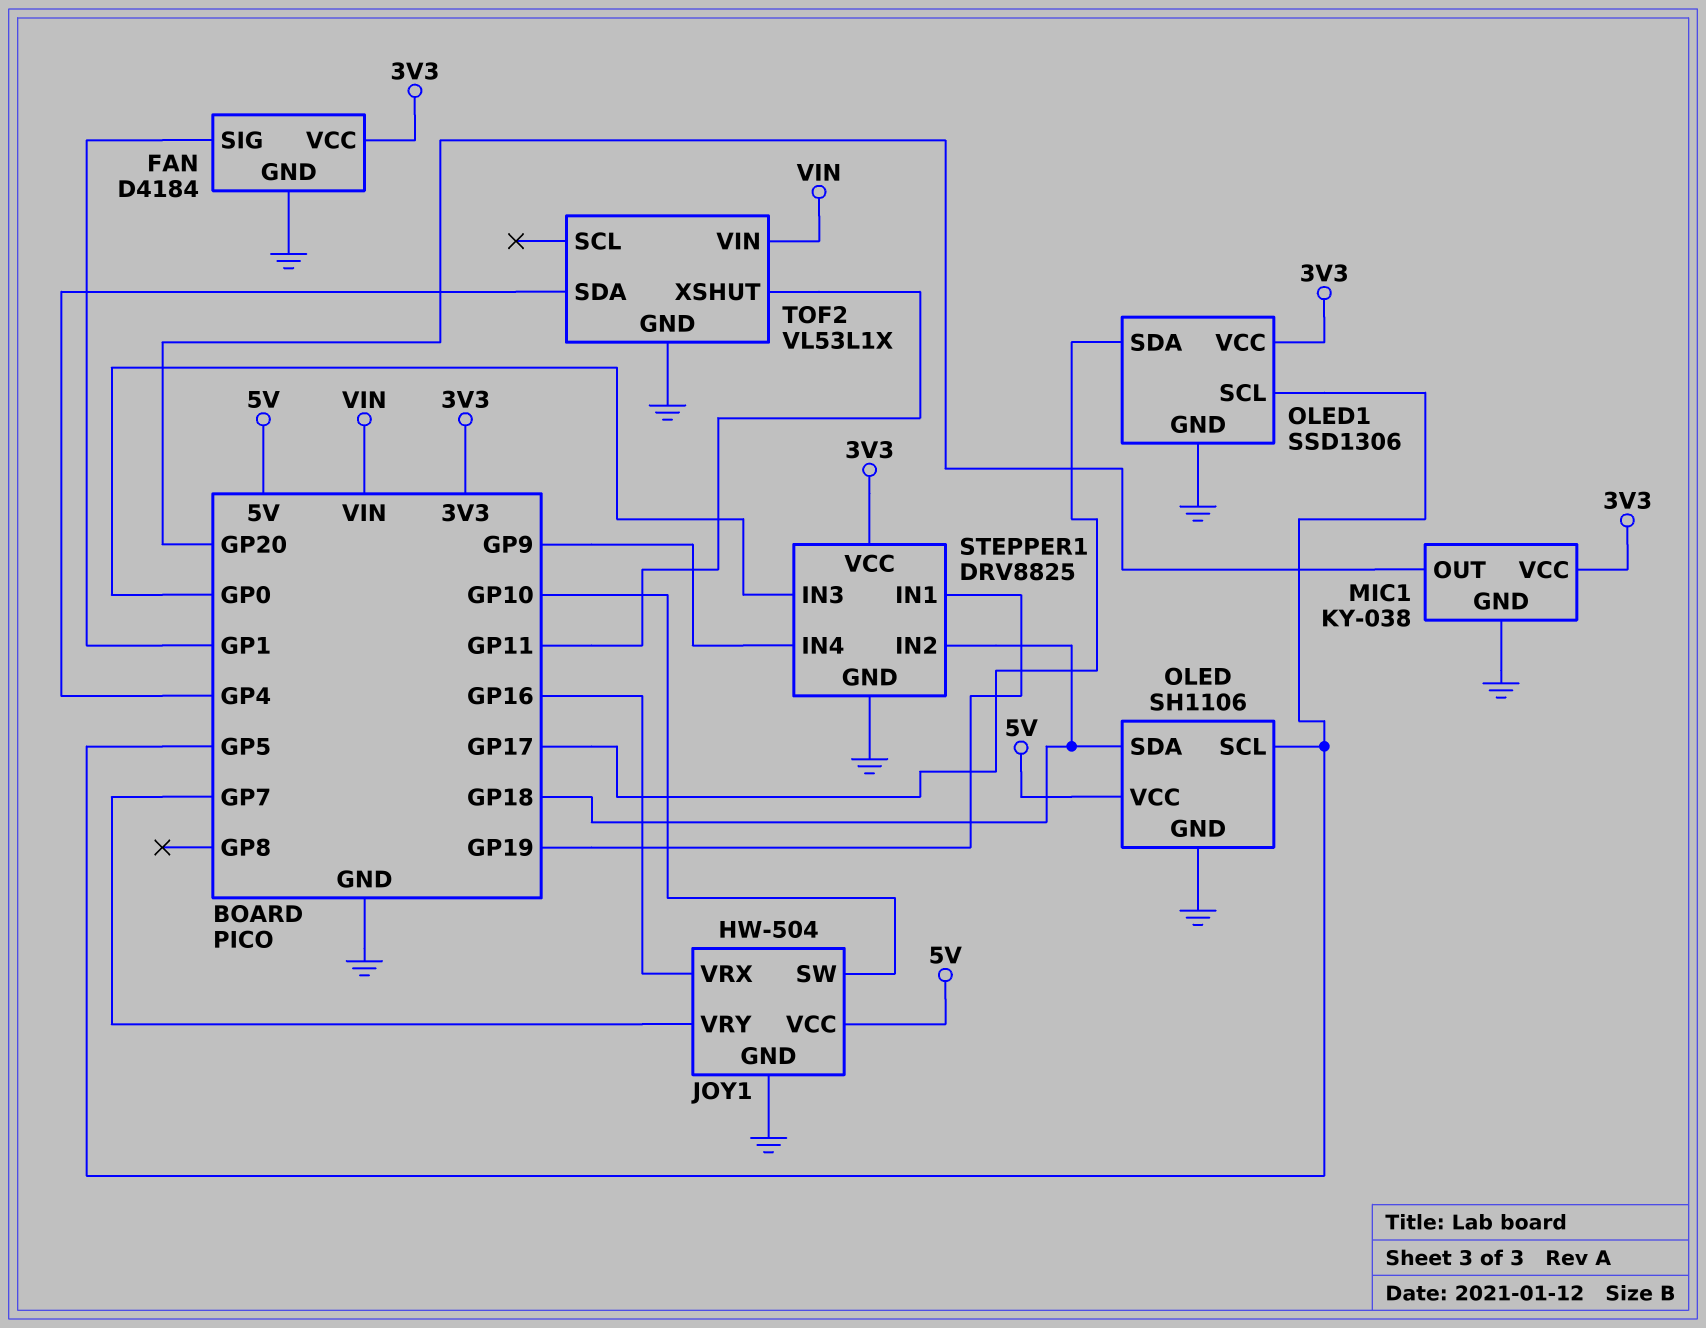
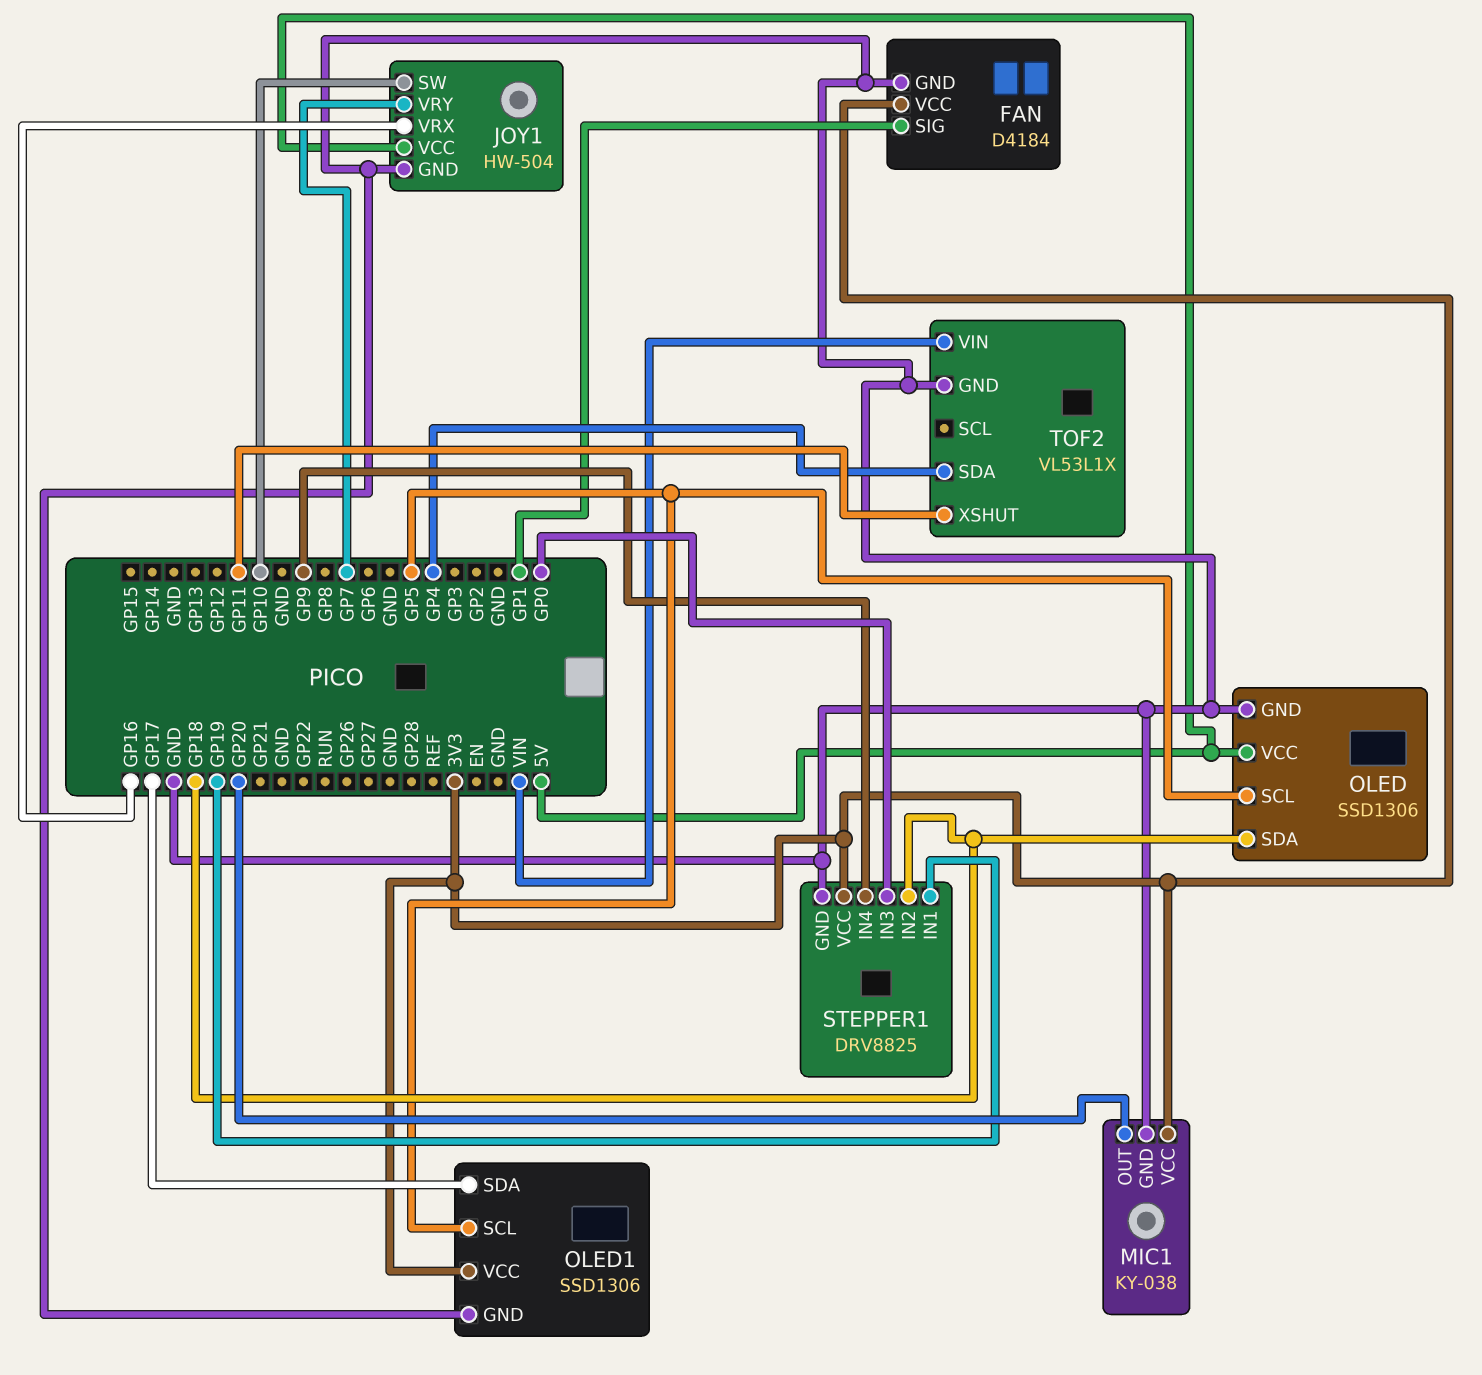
OLED: SH1106 -> SSD1306

